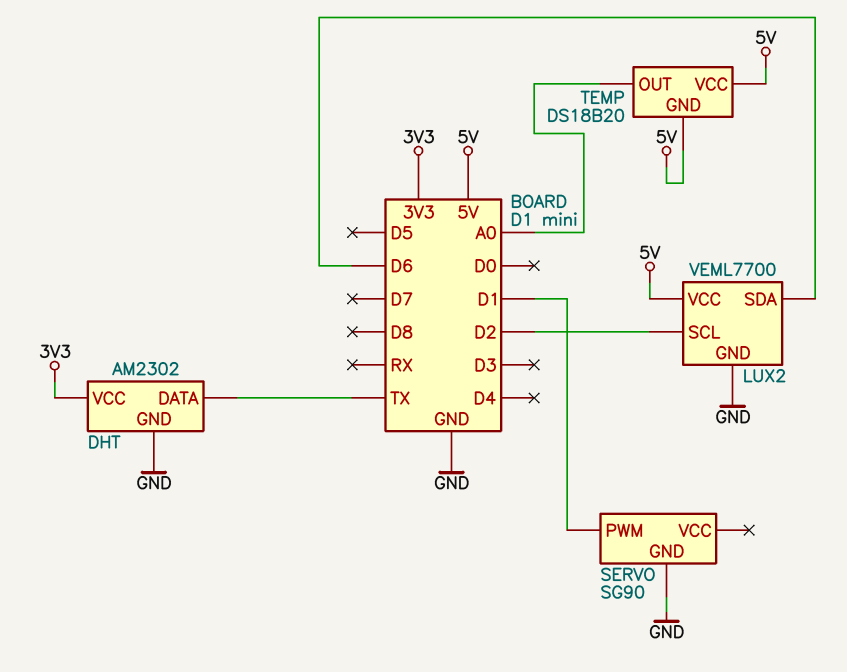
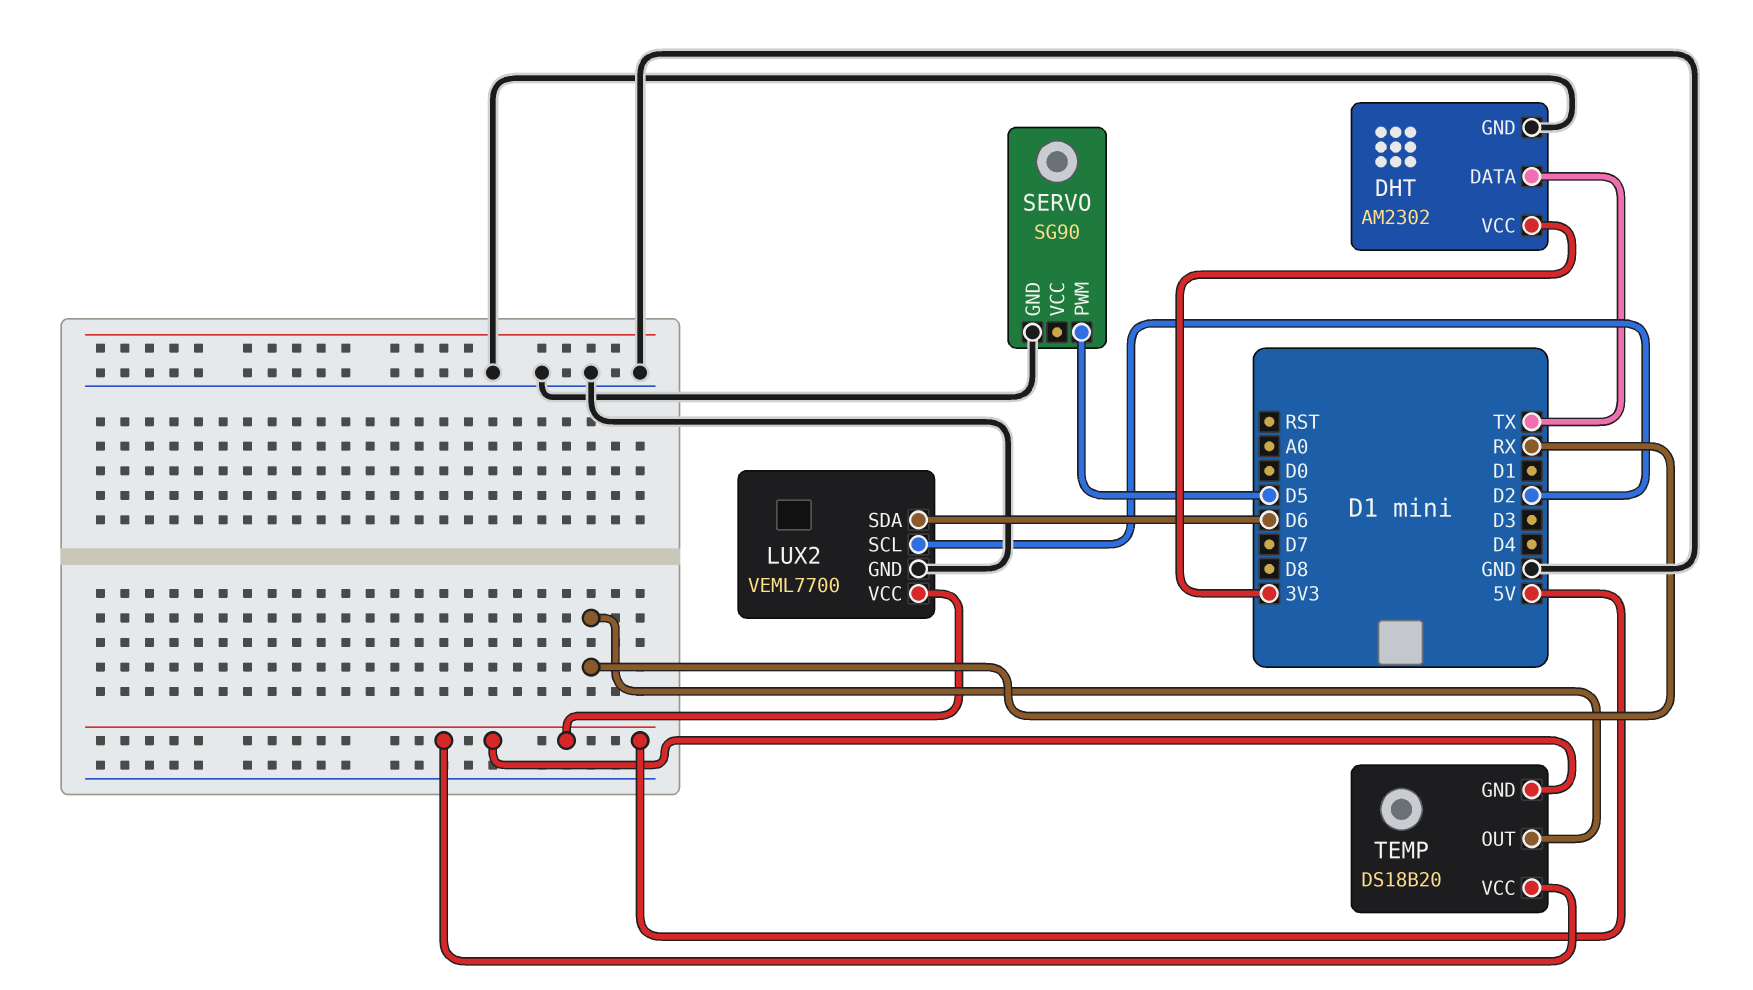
SERVO pin PWM: D1 -> D5
TEMP pin OUT: A0 -> RX

